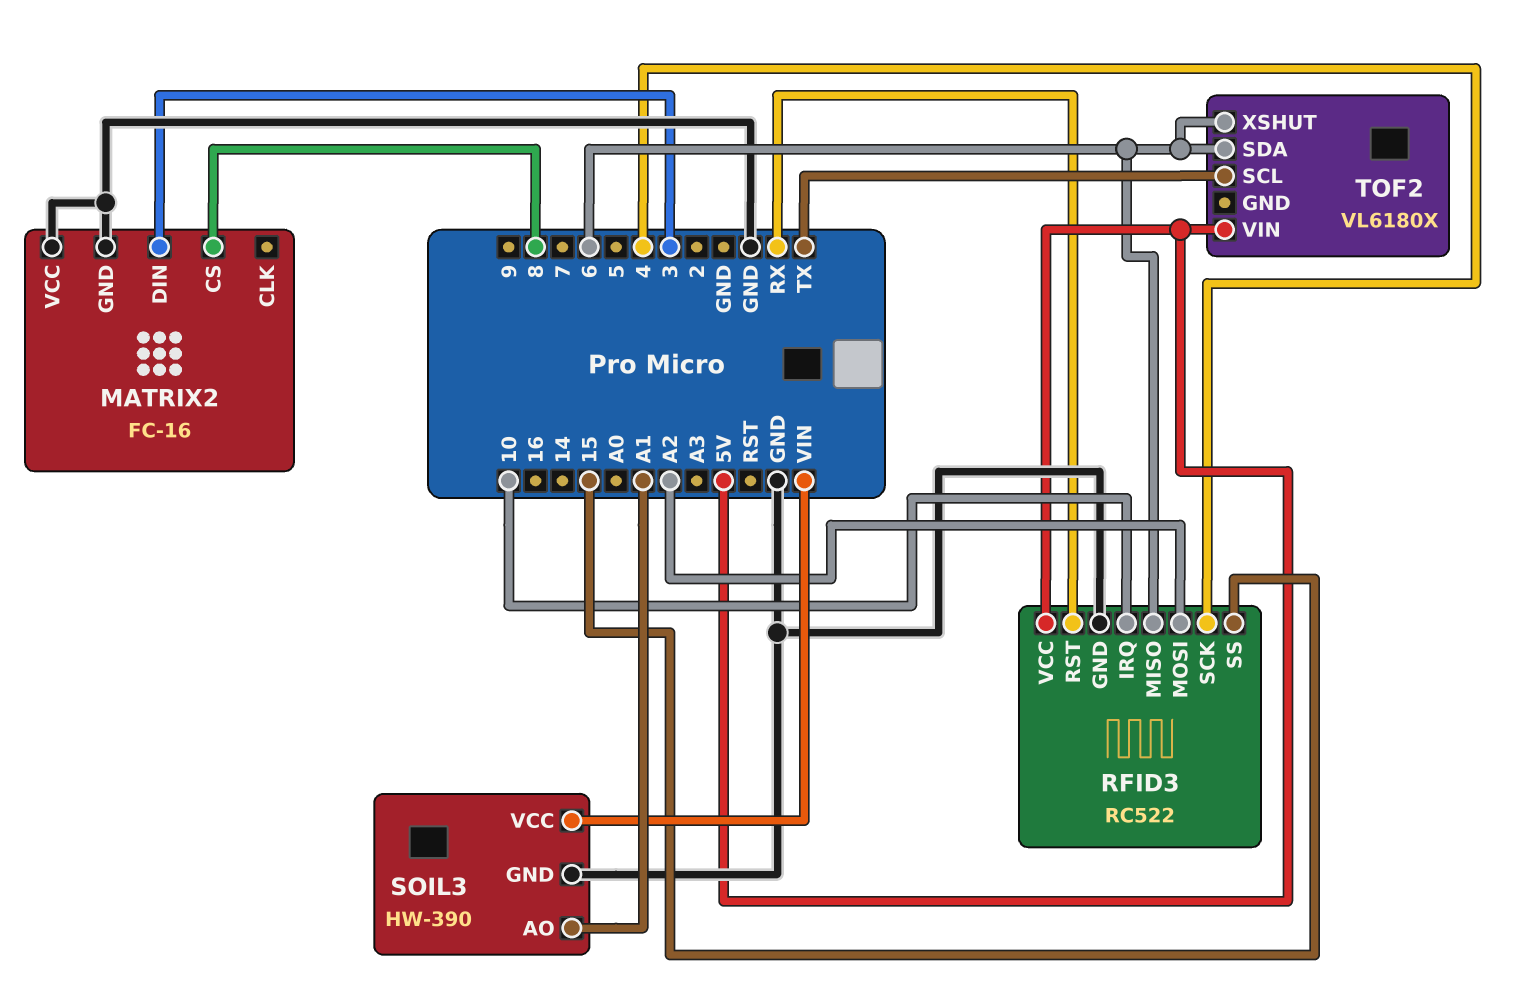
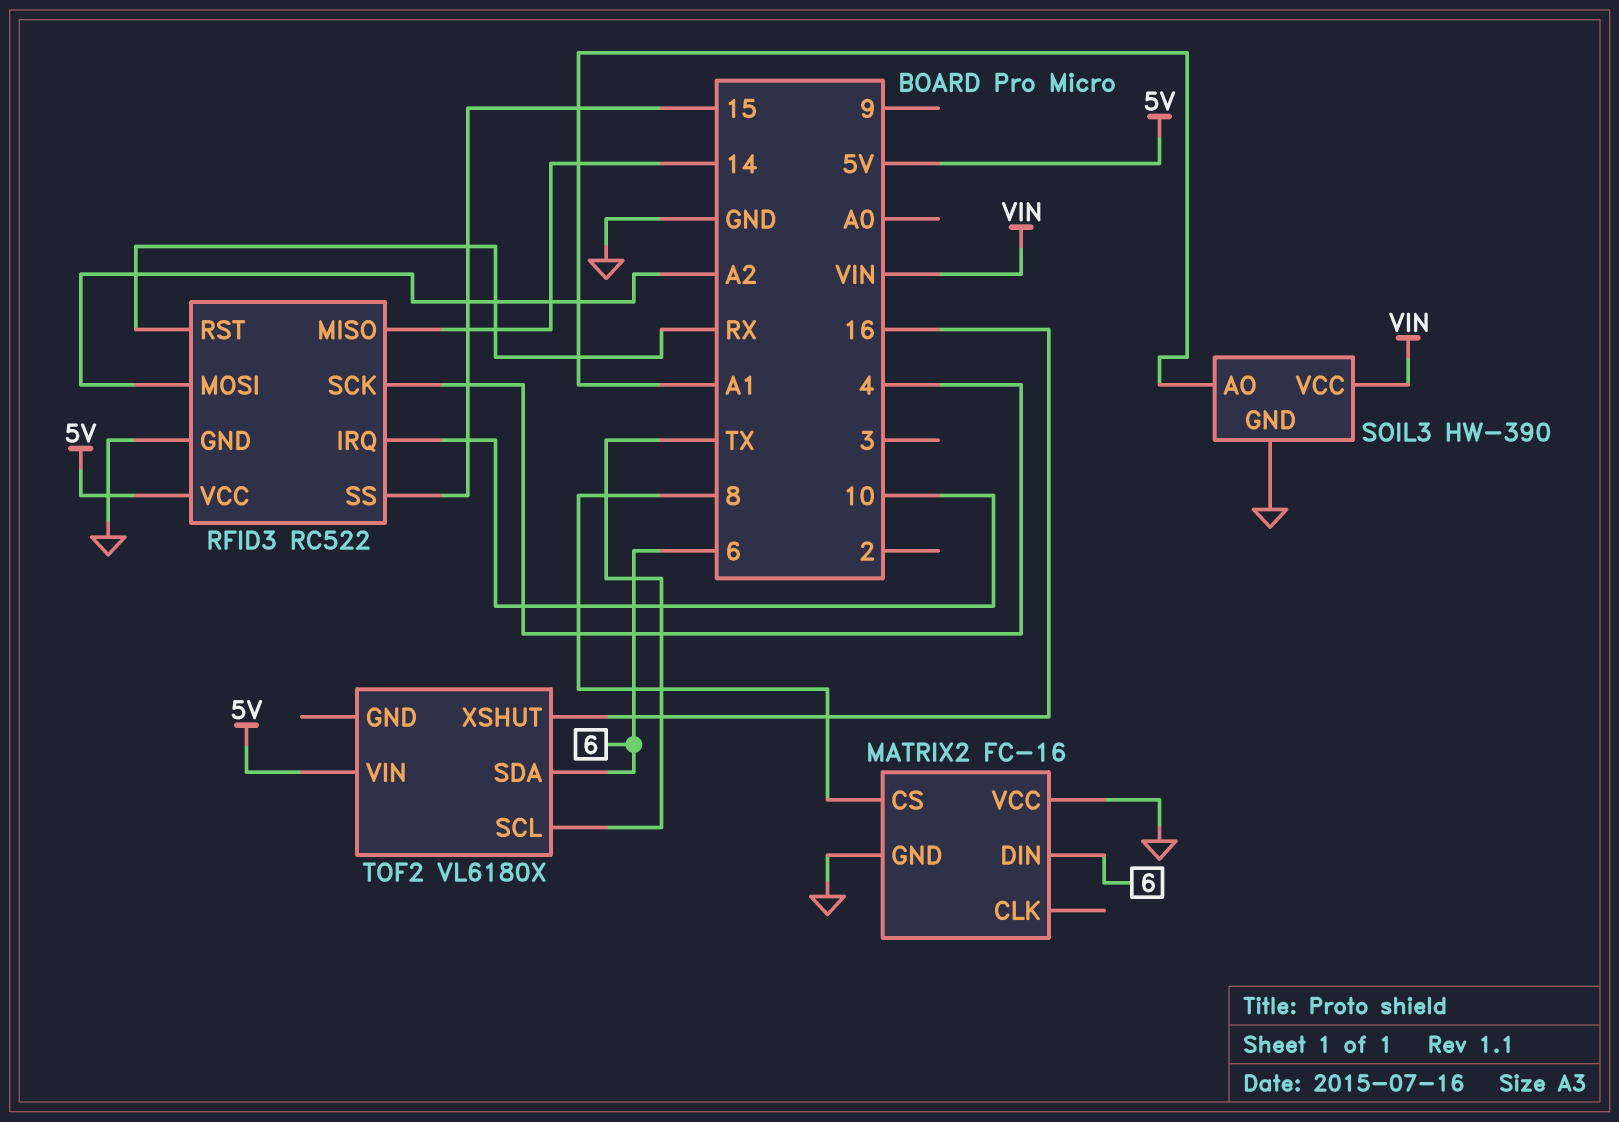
MATRIX2 pin DIN: 3 -> 6
RFID3 pin MISO: 6 -> 14
TOF2 pin XSHUT: 6 -> 16

